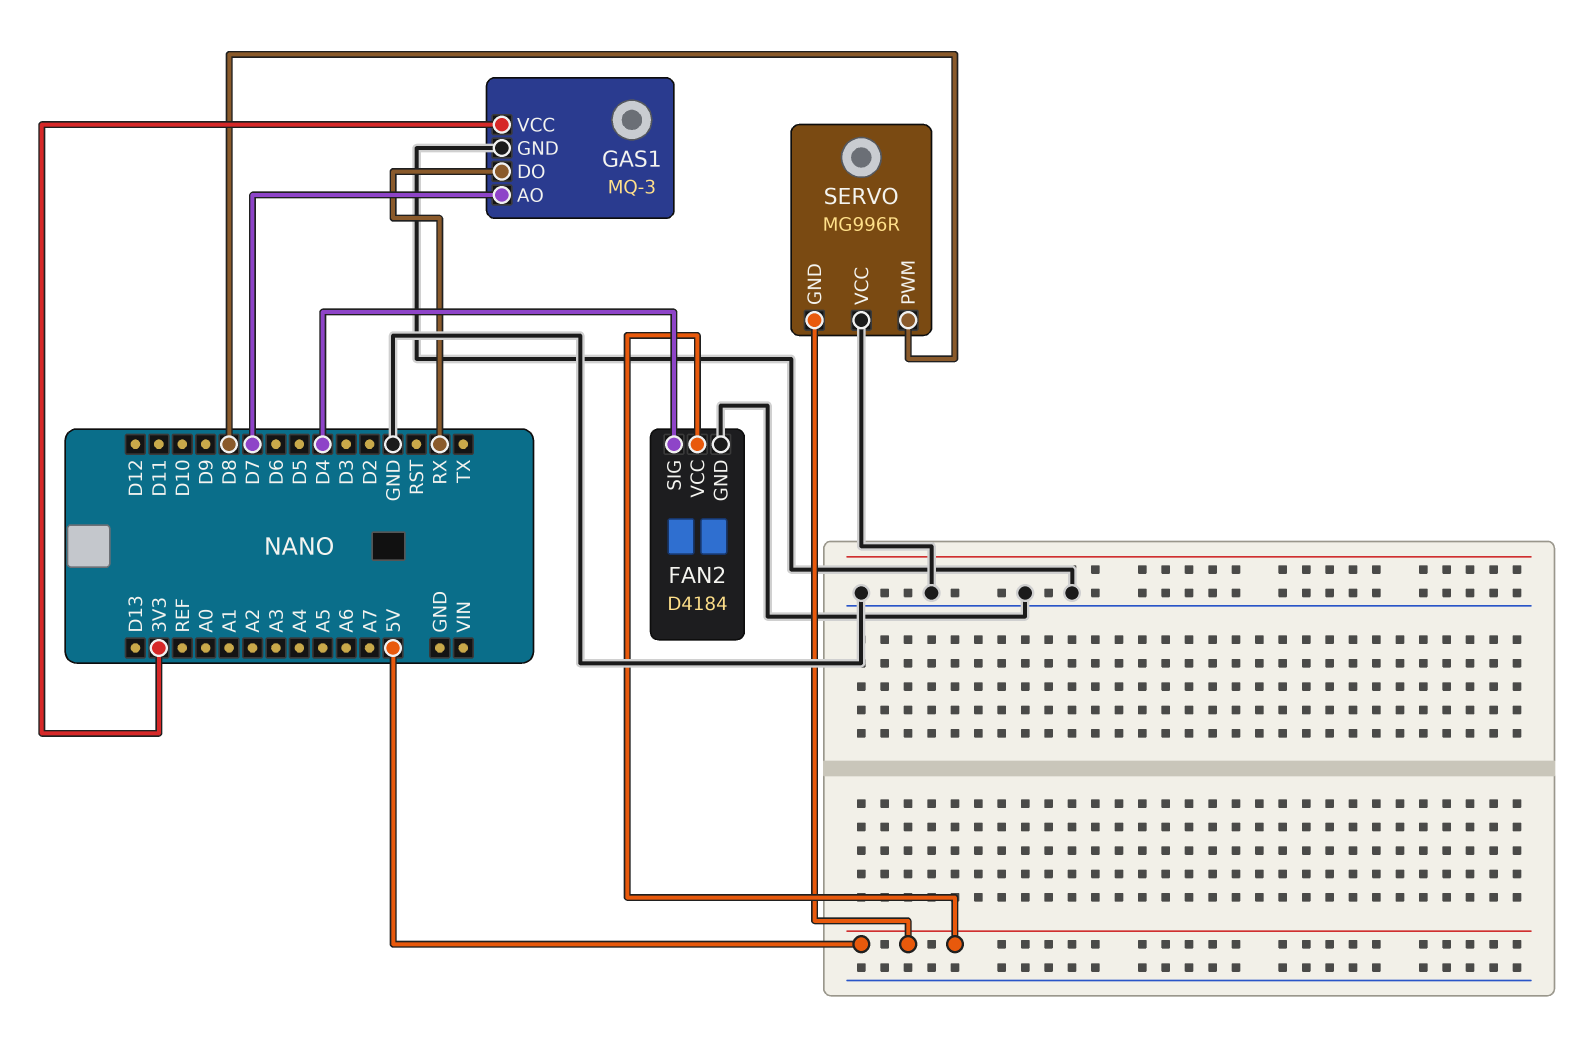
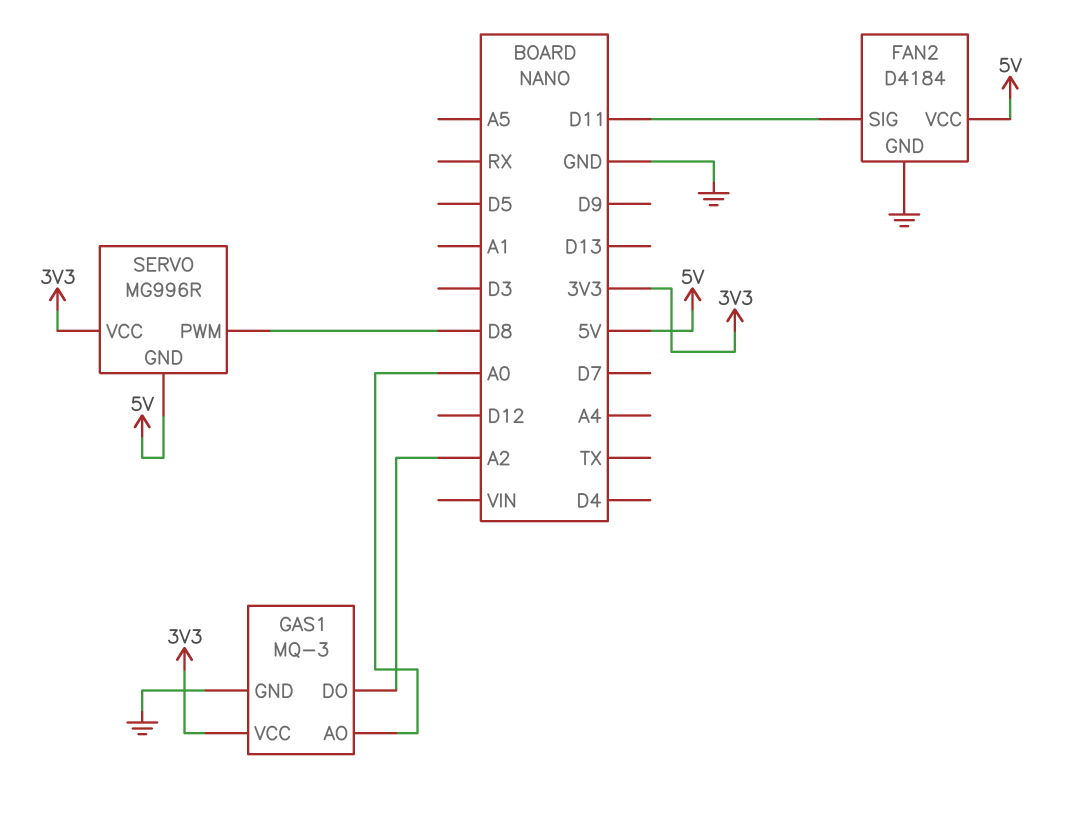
FAN2 pin SIG: D4 -> D11
GAS1 pin AO: D7 -> A0
GAS1 pin DO: RX -> A2
SERVO pin VCC: GND -> 3V3

